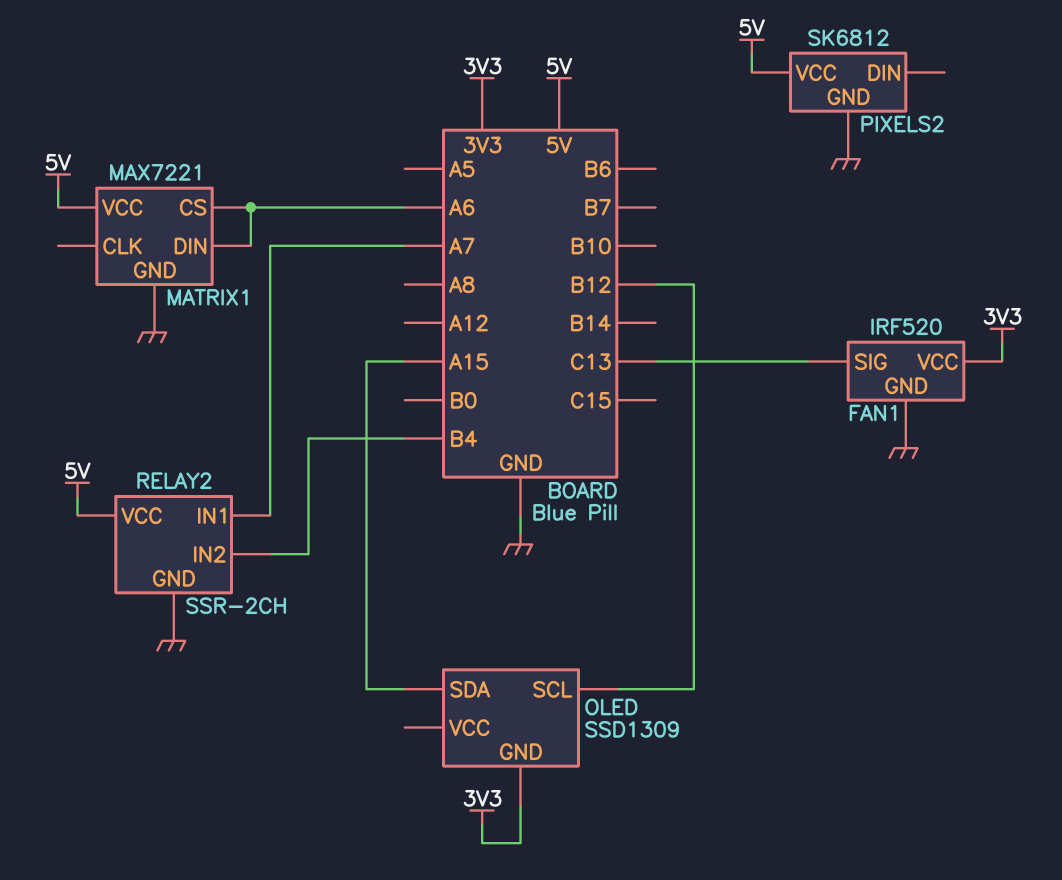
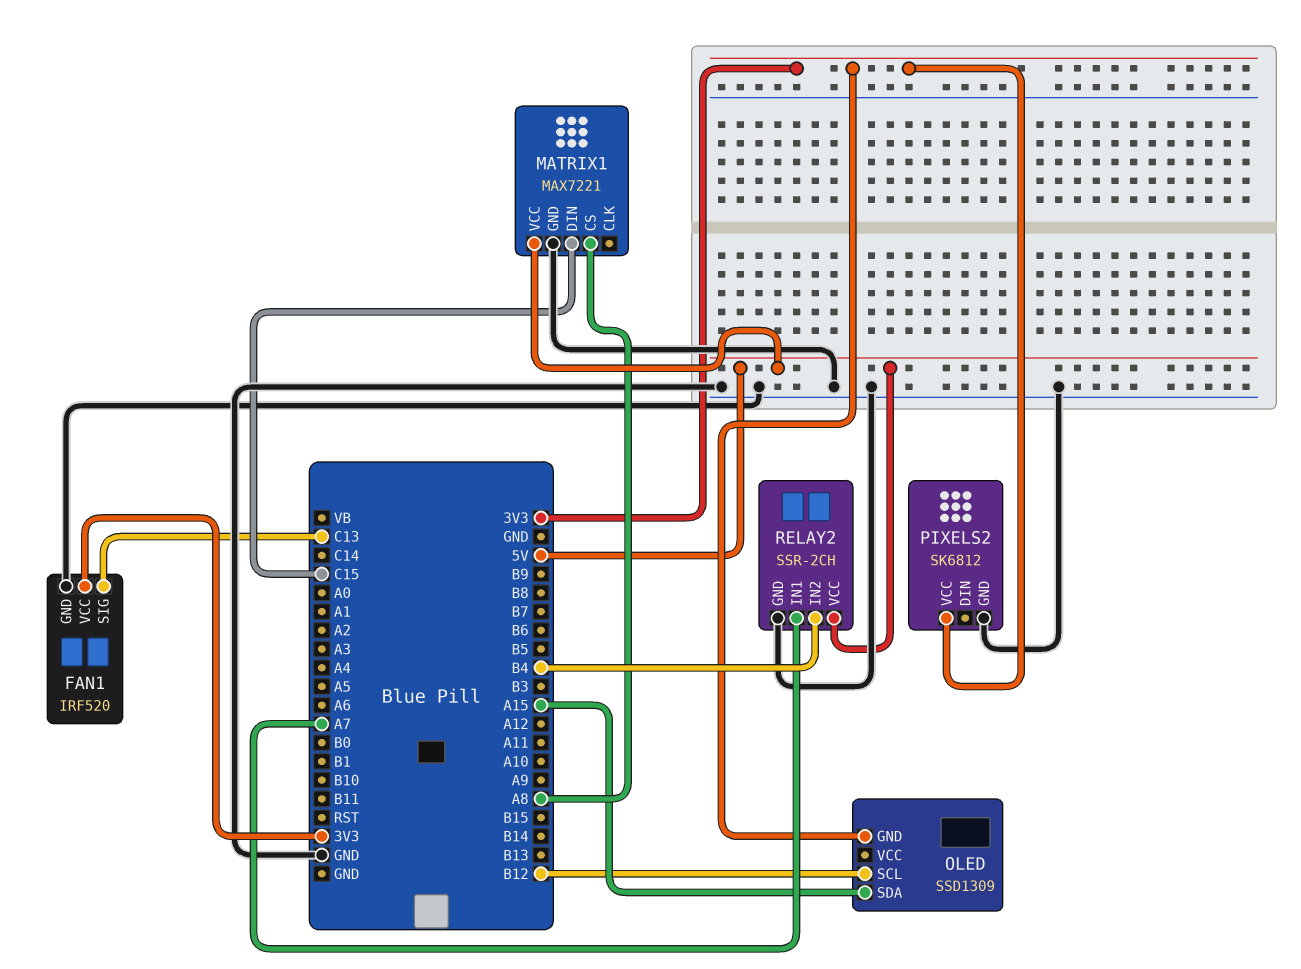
MATRIX1 pin CS: A6 -> A8
MATRIX1 pin DIN: A6 -> C15
PIXELS2 pin VCC: 5V -> 3V3

